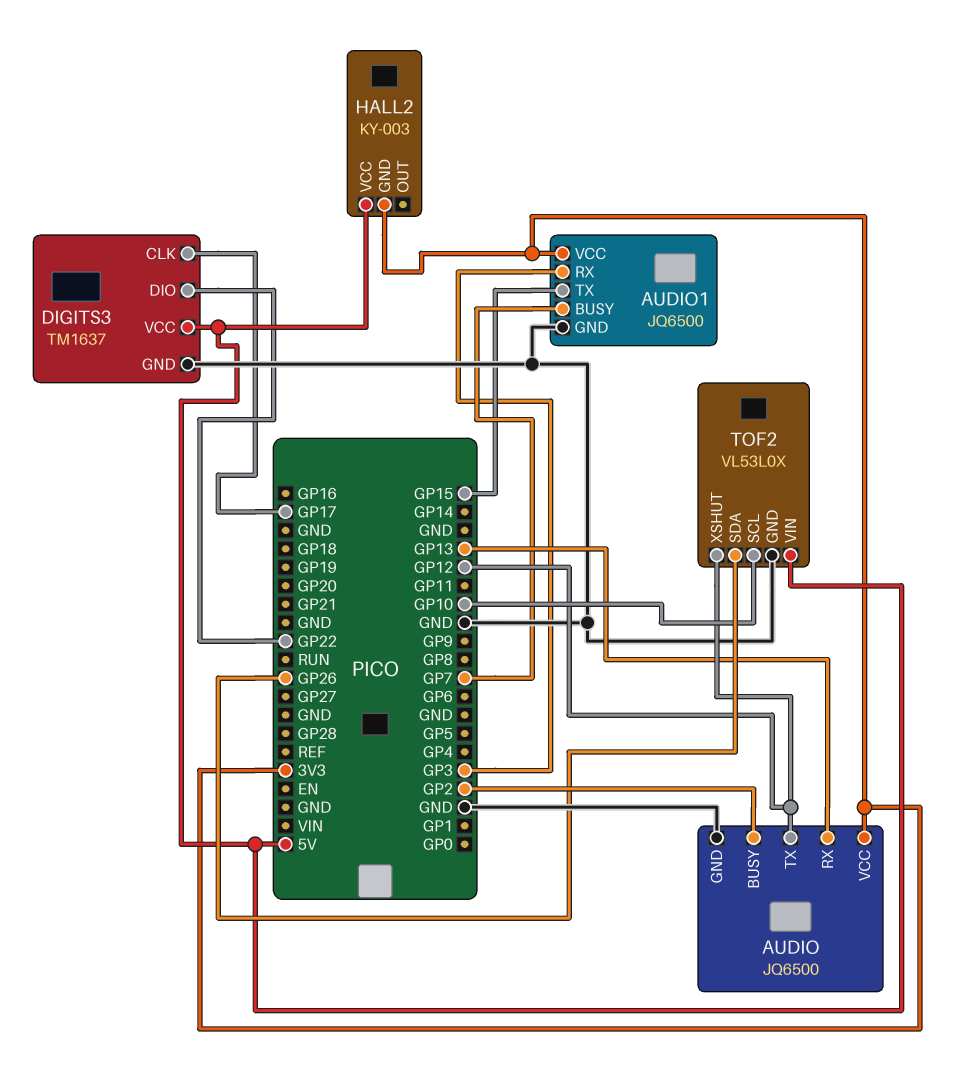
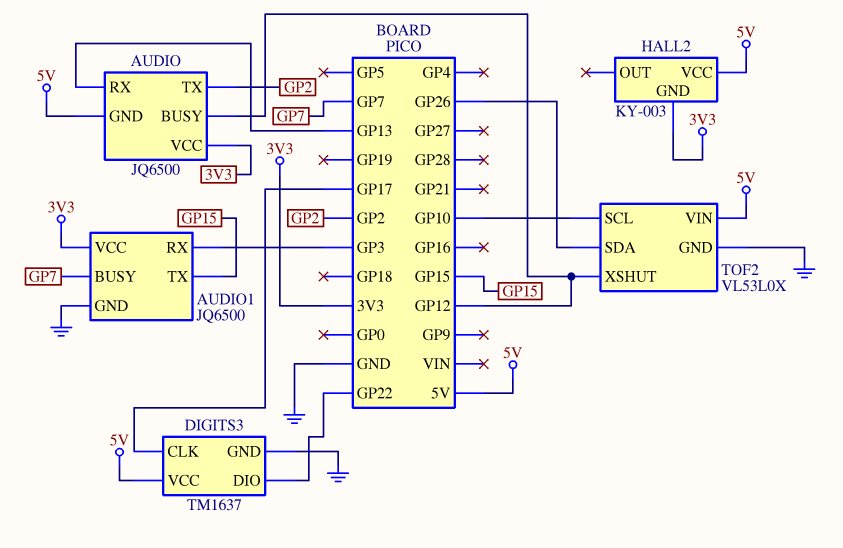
AUDIO pin BUSY: GP2 -> GP12
AUDIO pin GND: GND -> 5V
AUDIO pin TX: GP12 -> GP2

